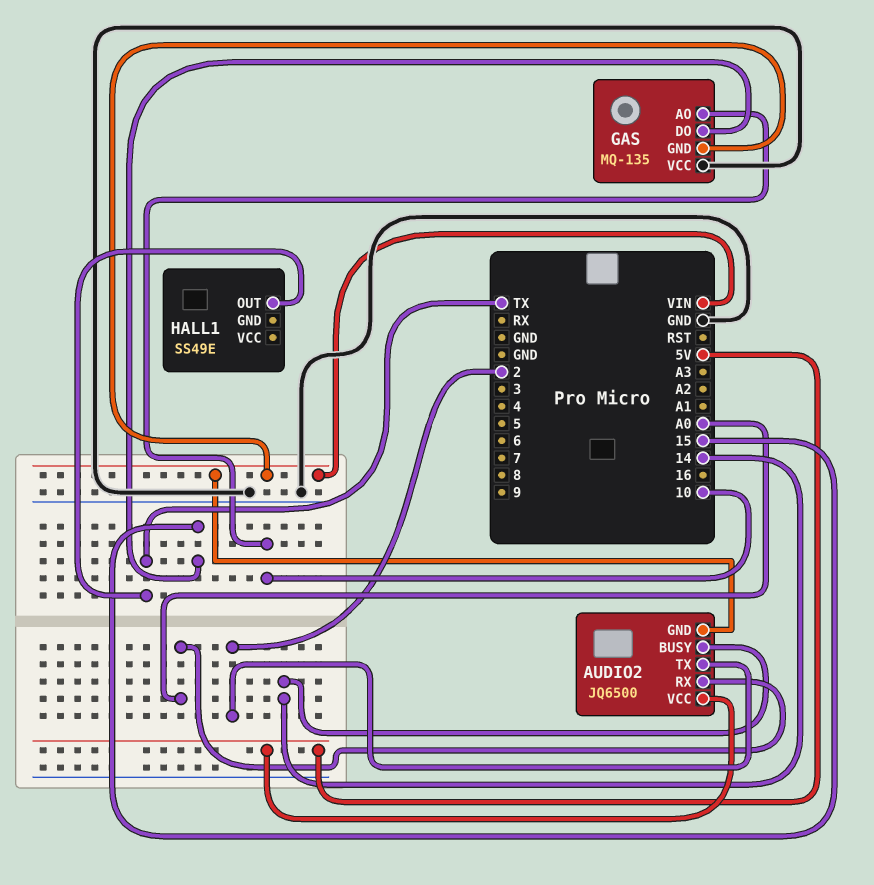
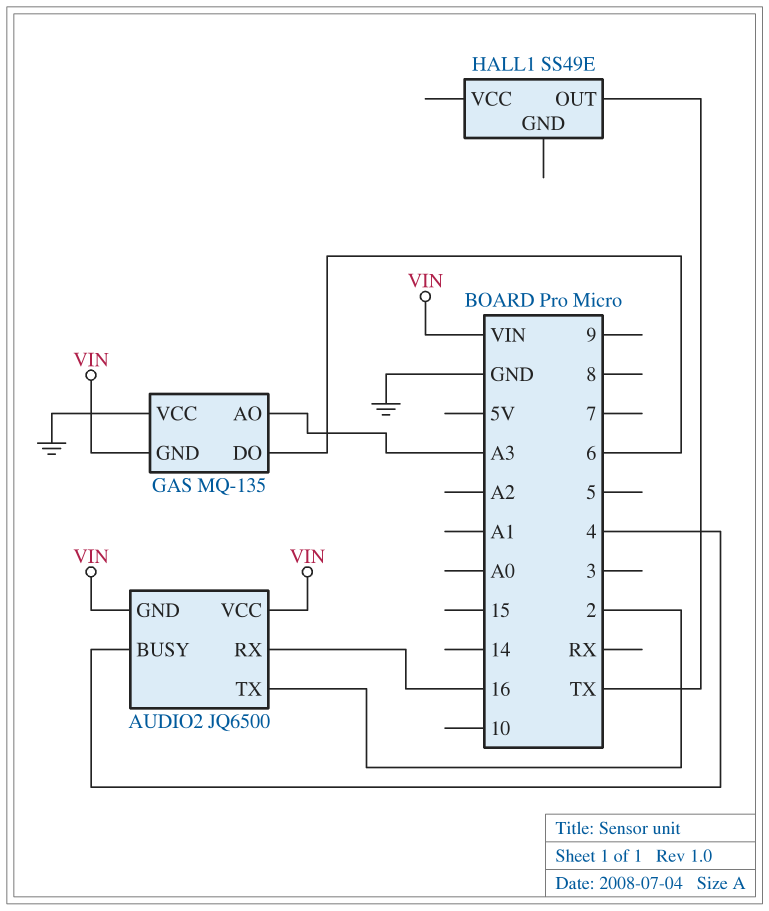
AUDIO2 pin BUSY: 14 -> 4
AUDIO2 pin RX: A0 -> 16
AUDIO2 pin VCC: 5V -> VIN
GAS pin AO: 10 -> A3
GAS pin DO: 15 -> 6

